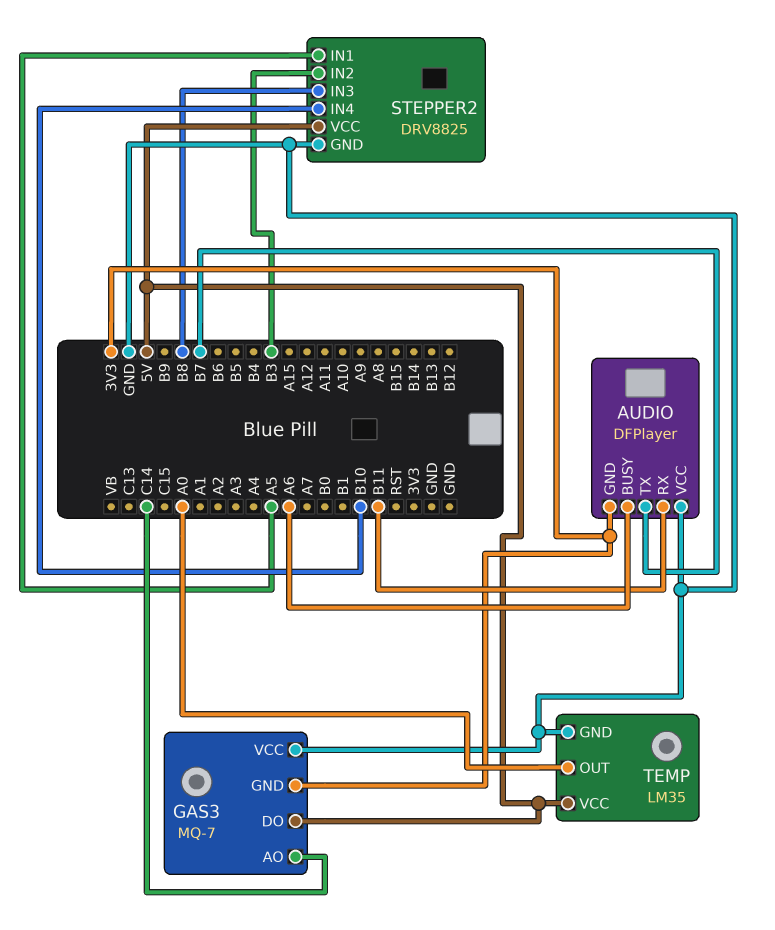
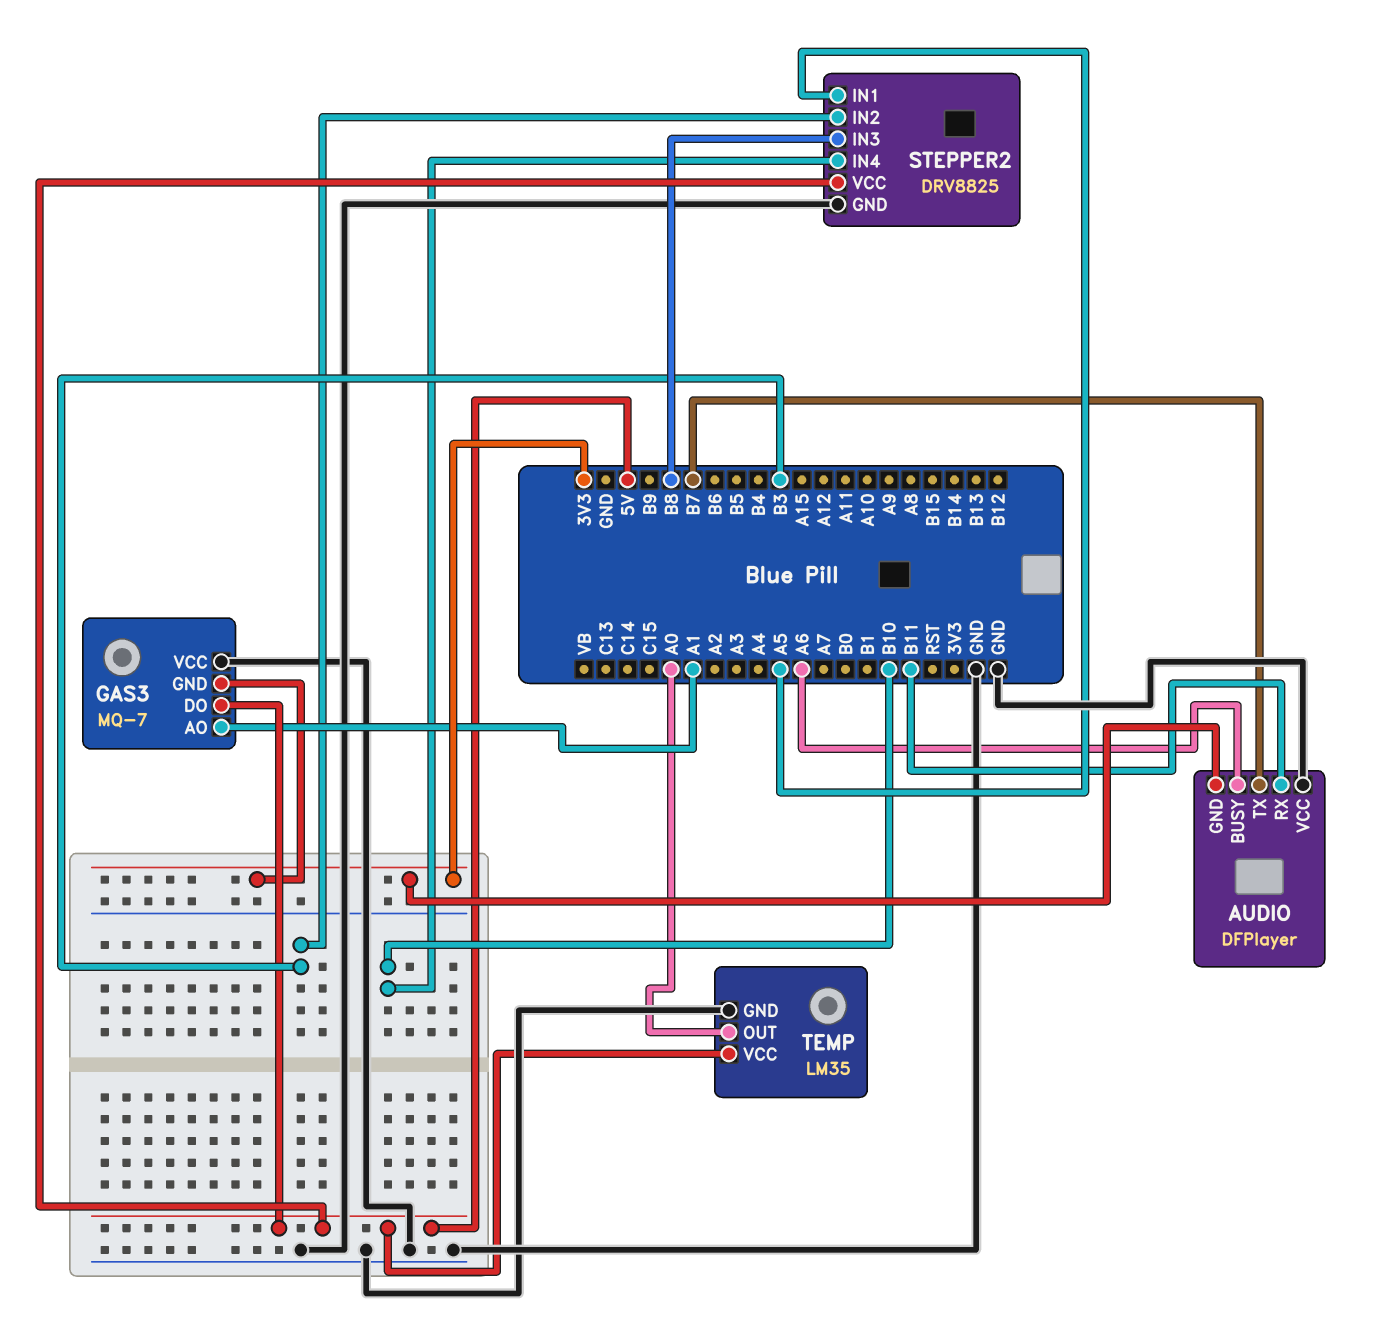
GAS3 pin AO: C14 -> A1

